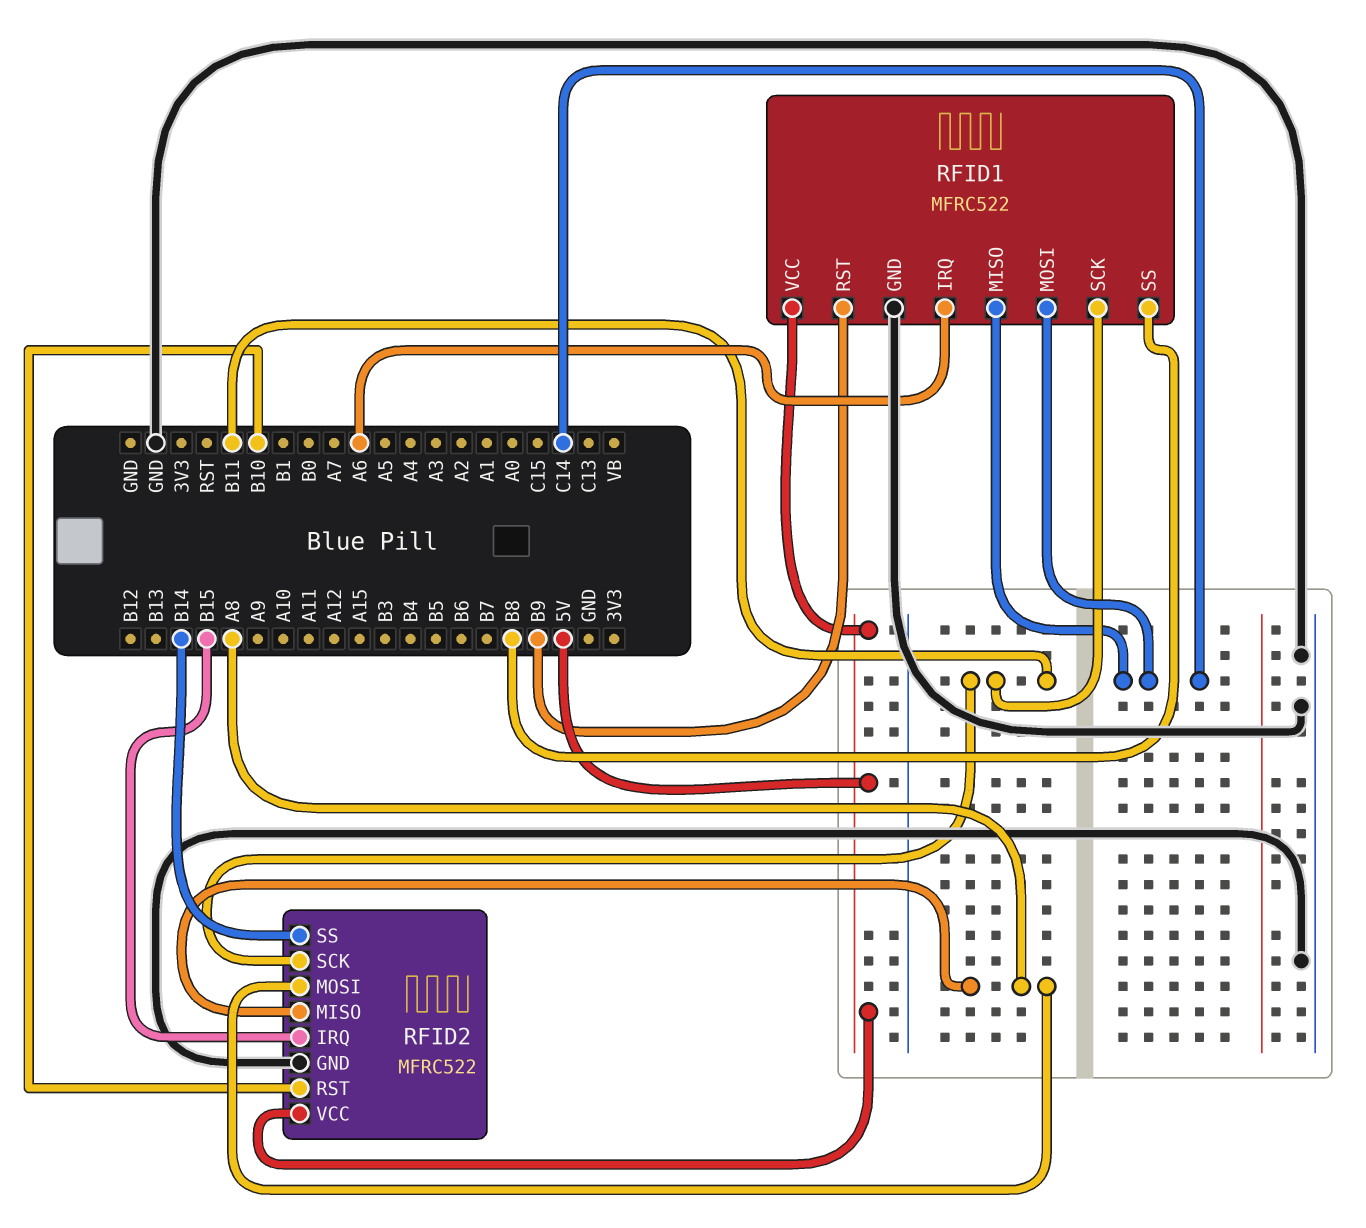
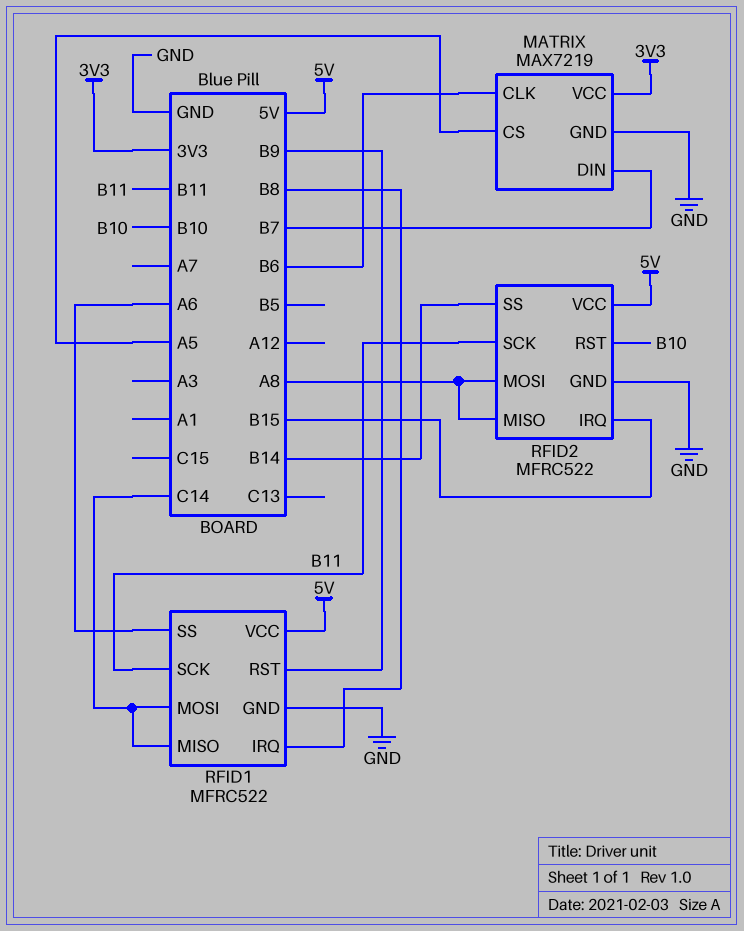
MATRIX: none -> MAX7219
MATRIX pin CLK: none -> B6
MATRIX pin CS: none -> A5
MATRIX pin DIN: none -> B7
MATRIX pin GND: none -> GND
MATRIX pin VCC: none -> 3V3
RFID1 pin IRQ: A6 -> B8
RFID1 pin SS: B8 -> A6

